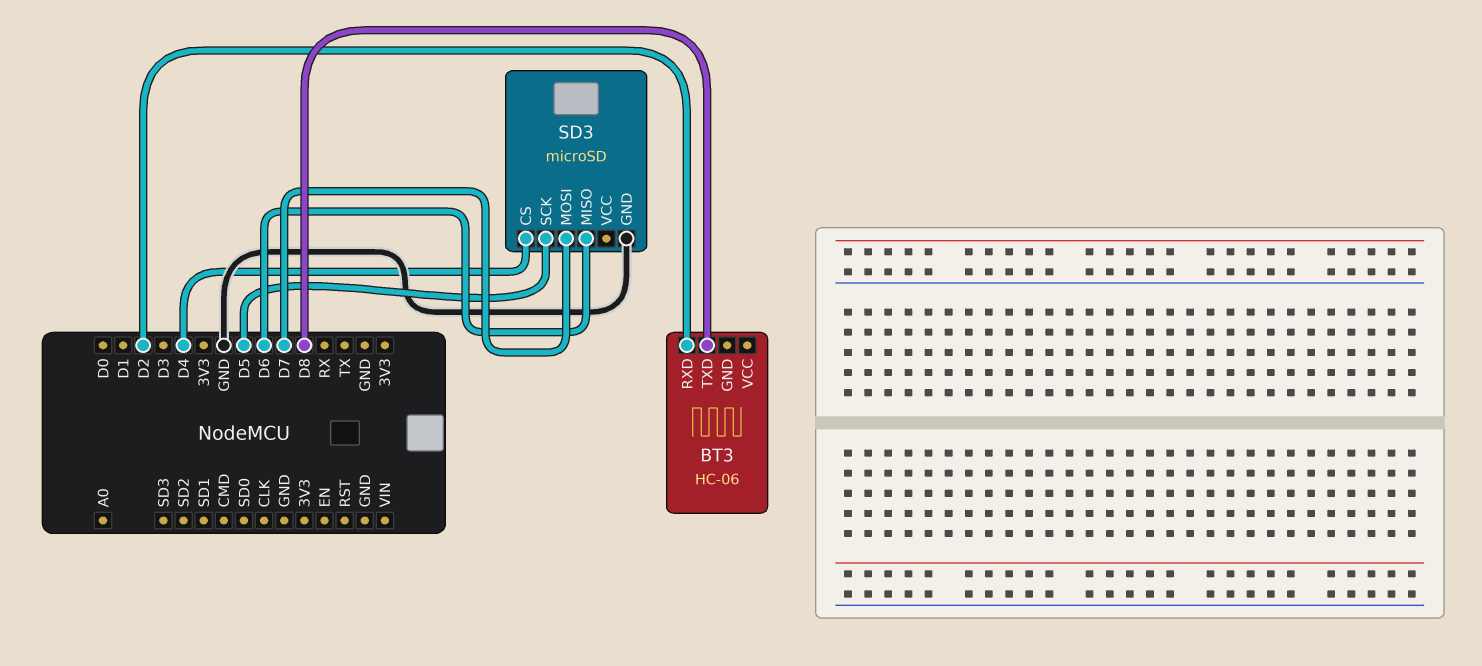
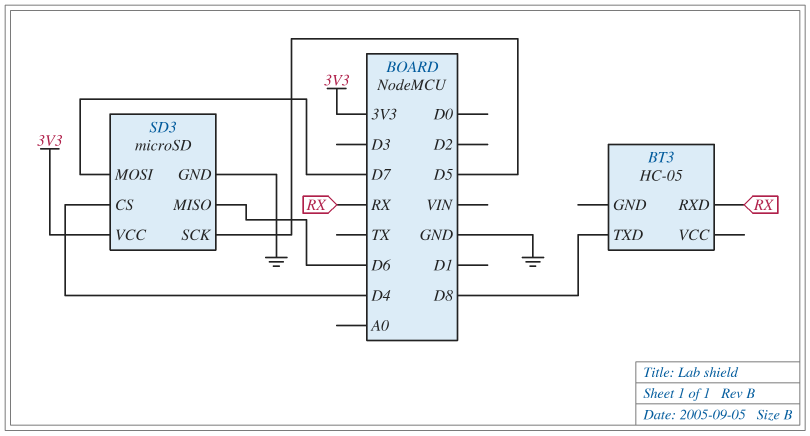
BT3: HC-06 -> HC-05
BT3 pin RXD: D2 -> RX
SD3 pin VCC: none -> 3V3

